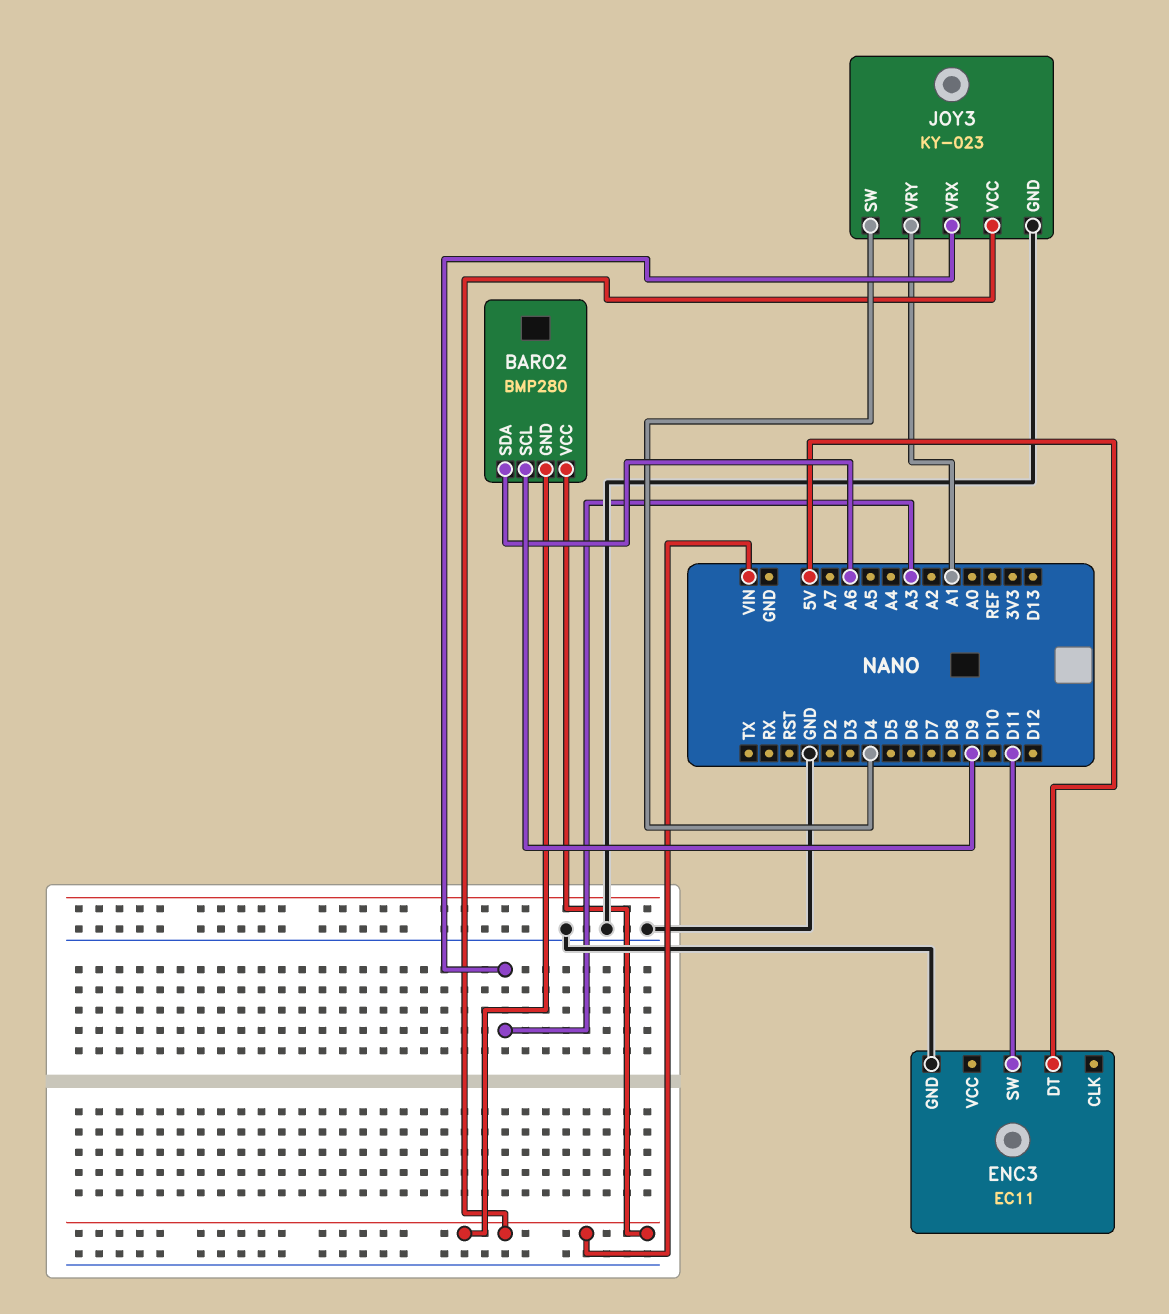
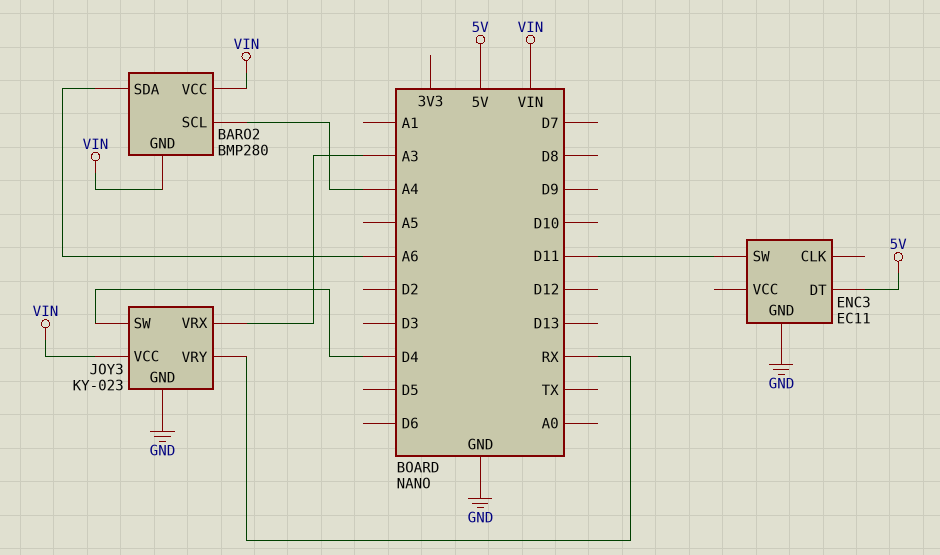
BARO2 pin SCL: D9 -> A4
JOY3 pin VRY: A1 -> RX

